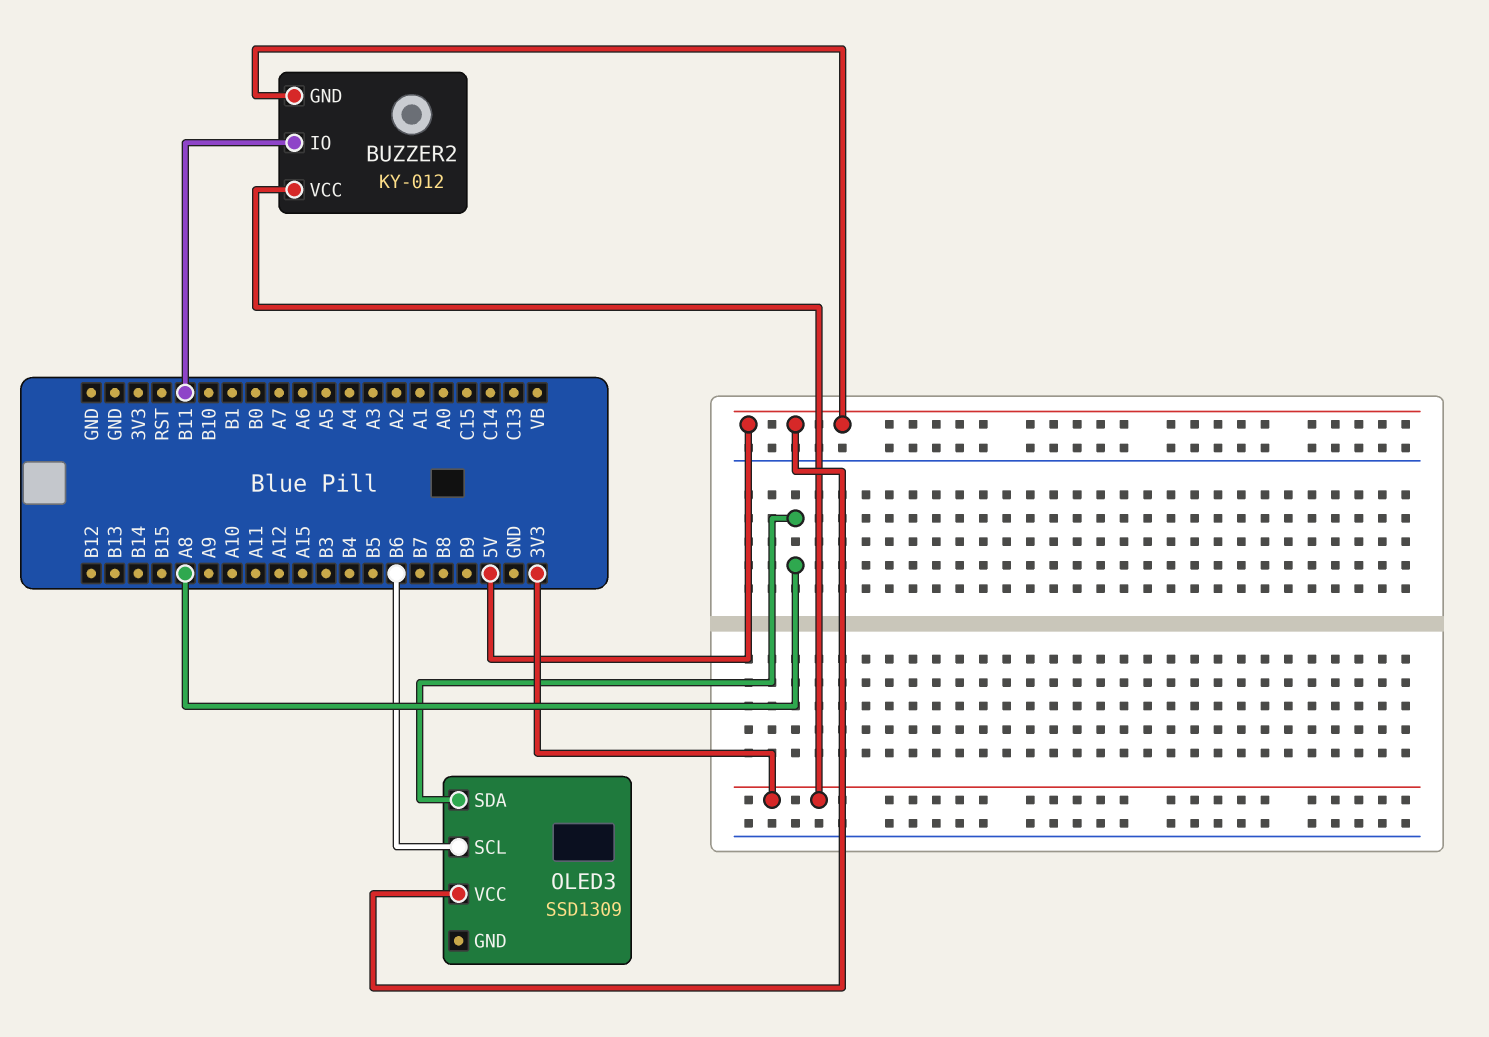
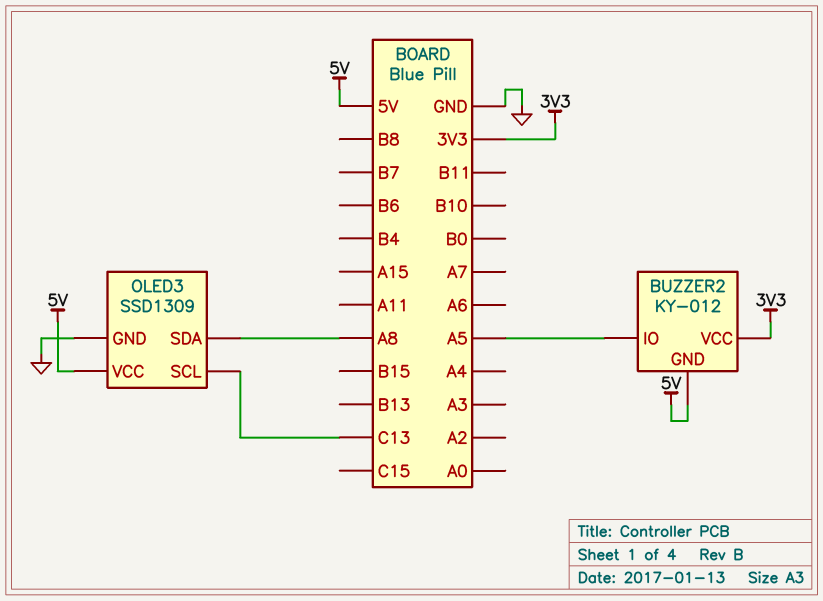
BUZZER2 pin IO: B11 -> A5
OLED3 pin GND: none -> GND
OLED3 pin SCL: B6 -> C13

